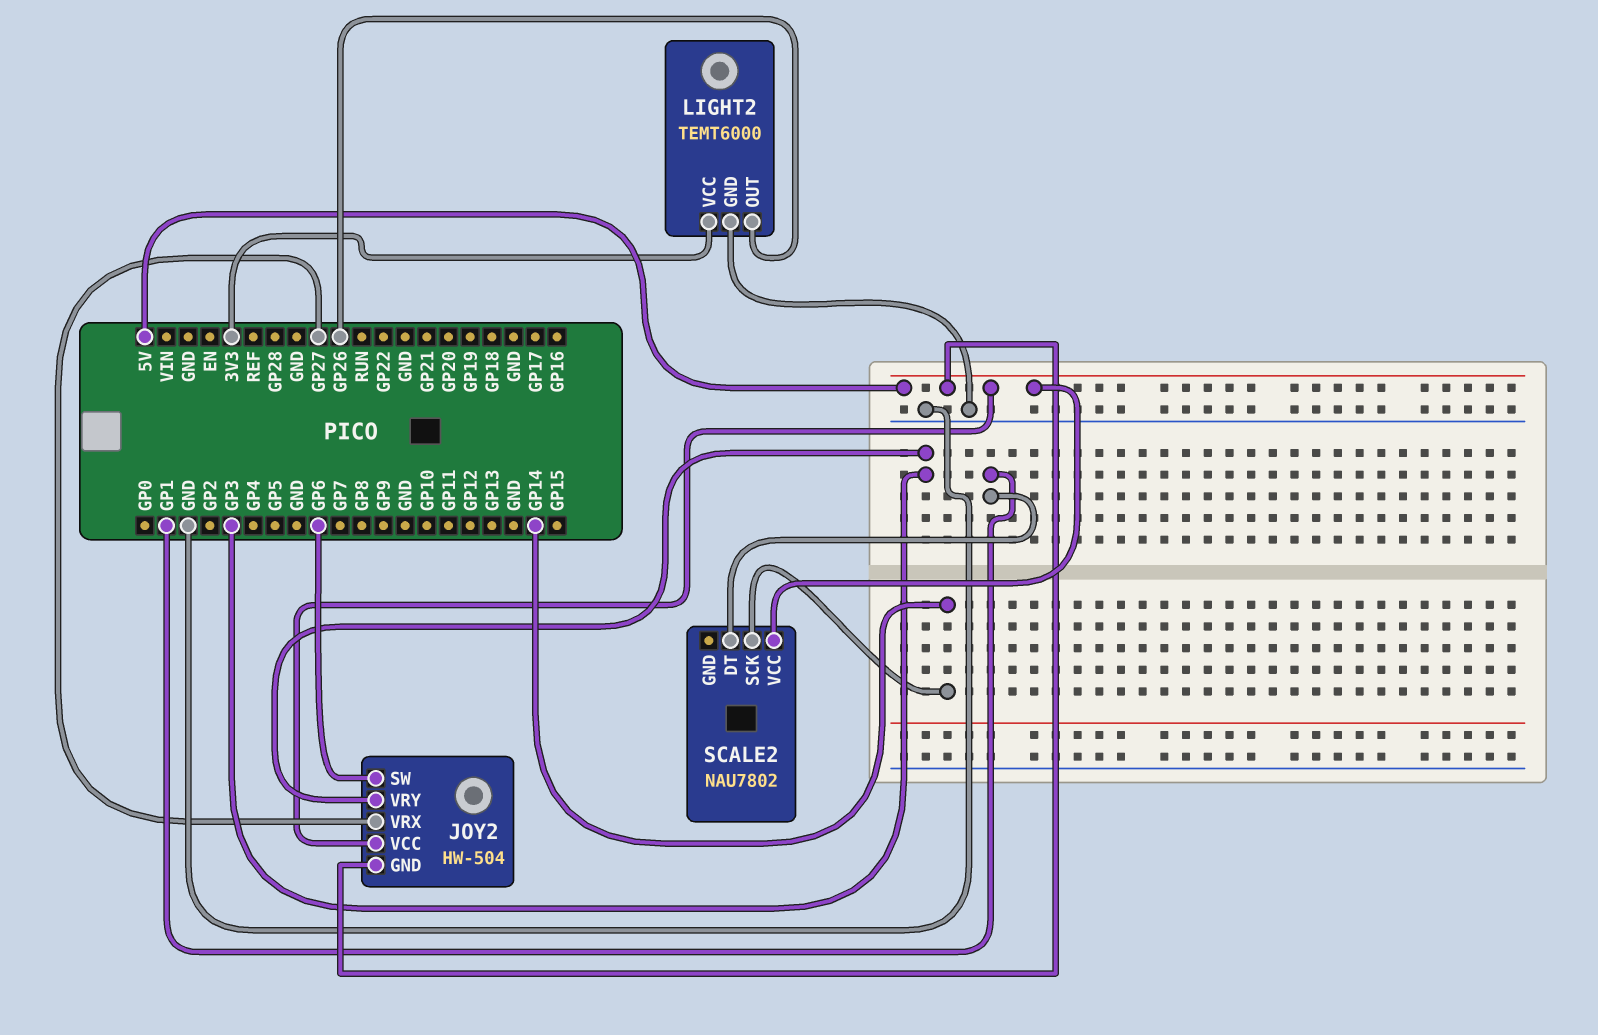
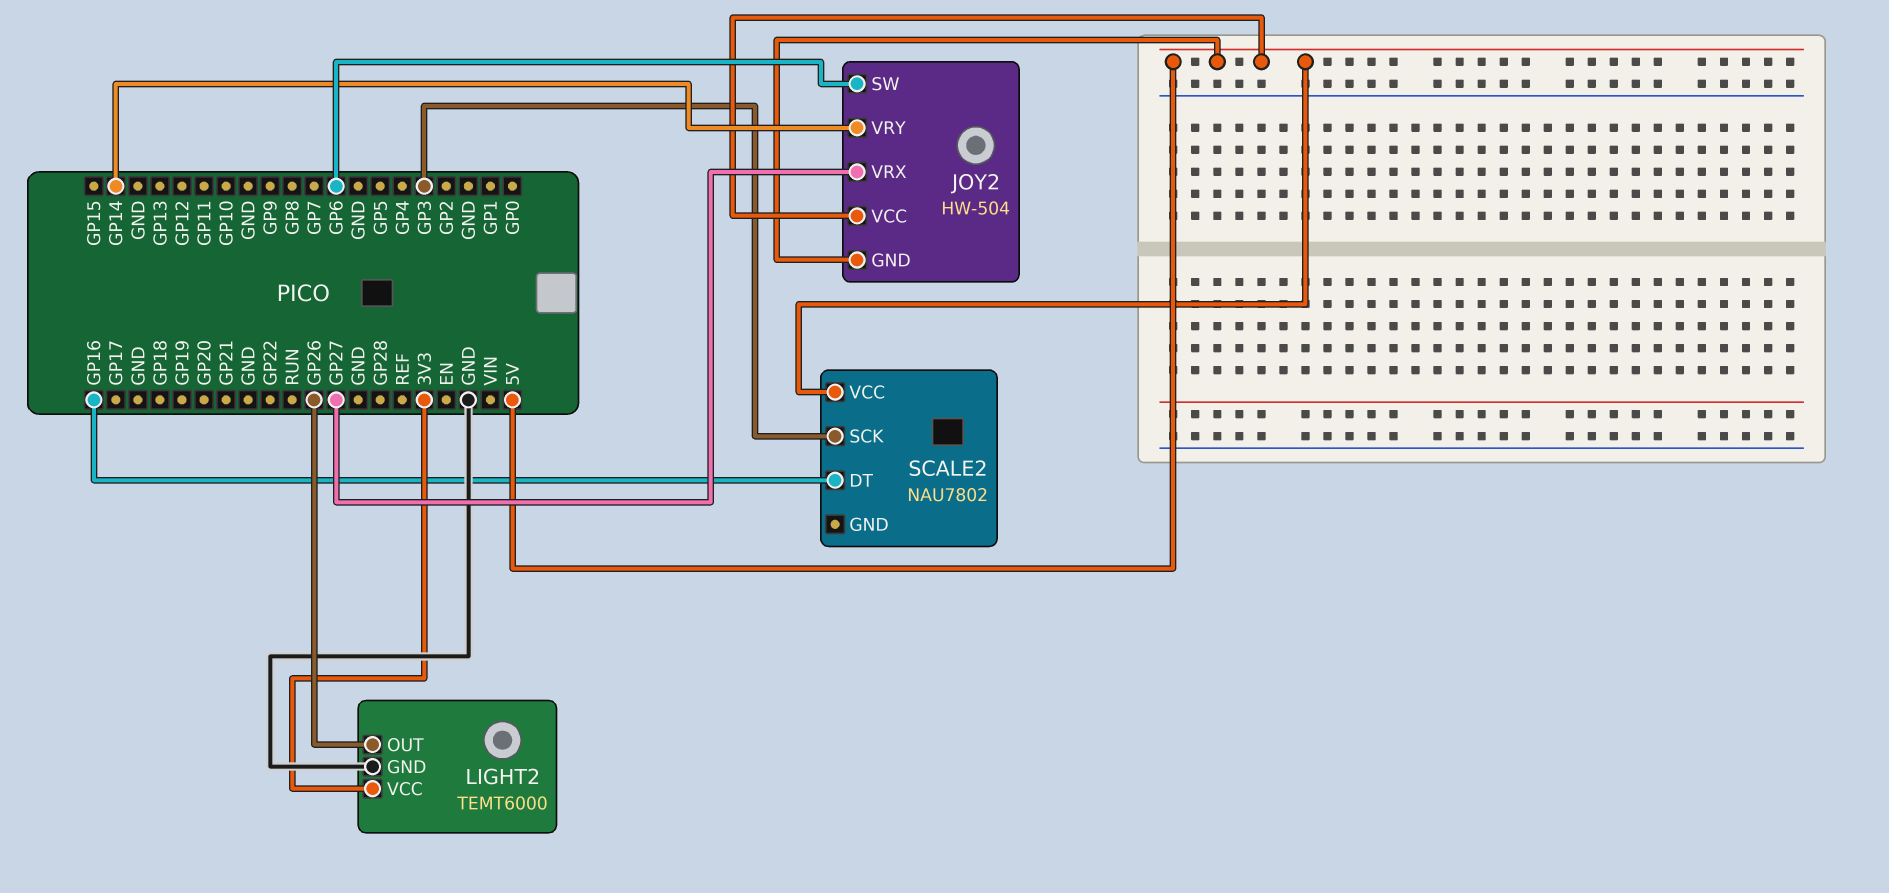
JOY2 pin VRY: GP3 -> GP14
SCALE2 pin DT: GP1 -> GP16
SCALE2 pin SCK: GP14 -> GP3

